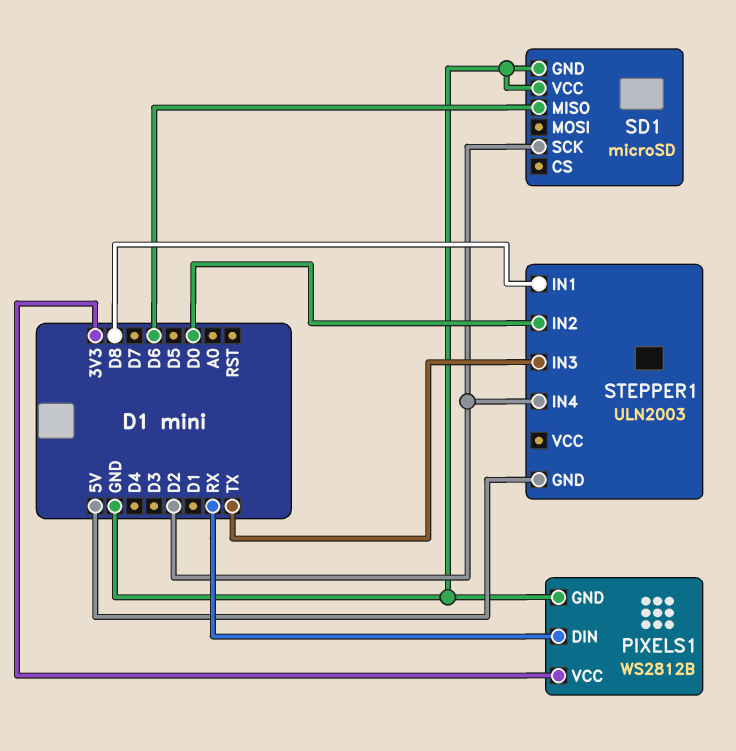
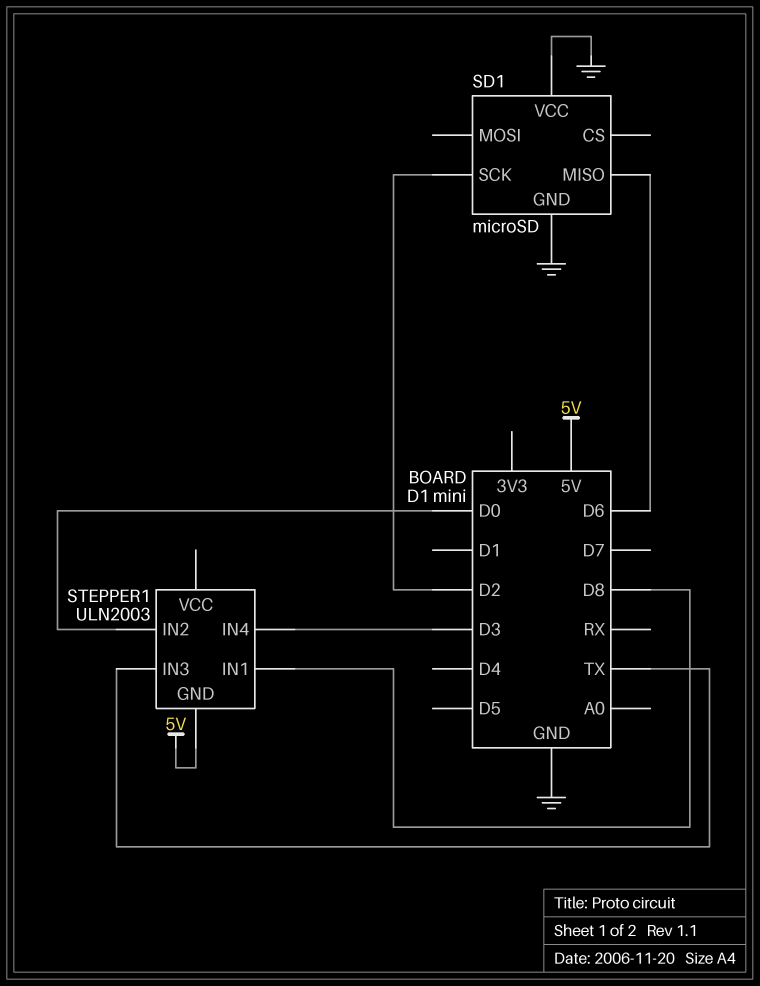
PIXELS1: WS2812B -> none
PIXELS1 pin DIN: RX -> none
PIXELS1 pin GND: GND -> none
PIXELS1 pin VCC: 3V3 -> none
STEPPER1 pin IN4: D2 -> D3

